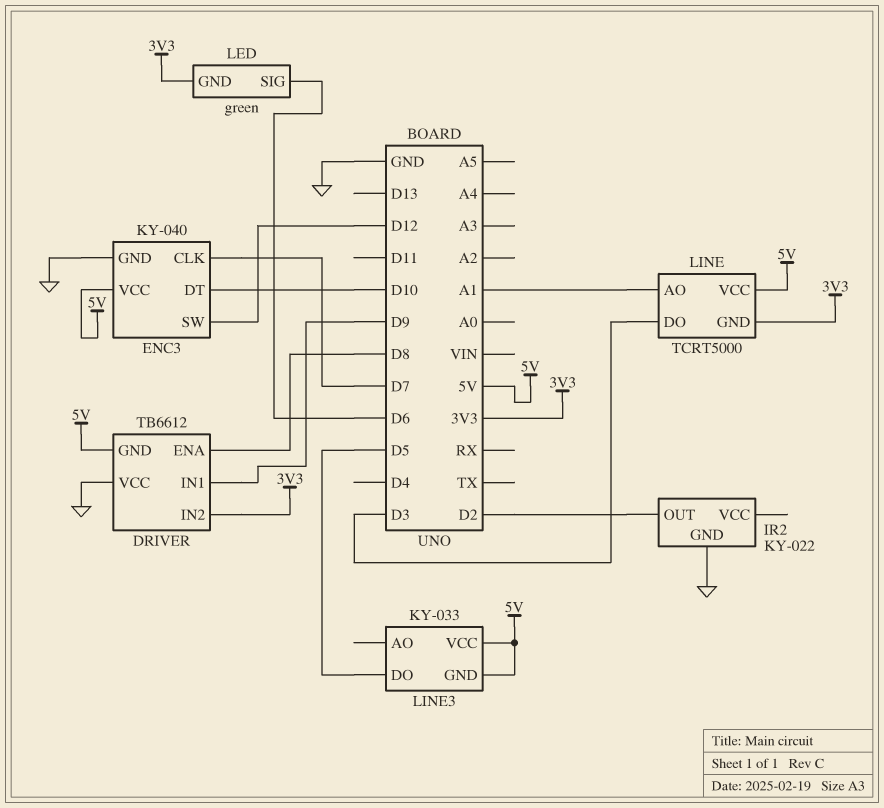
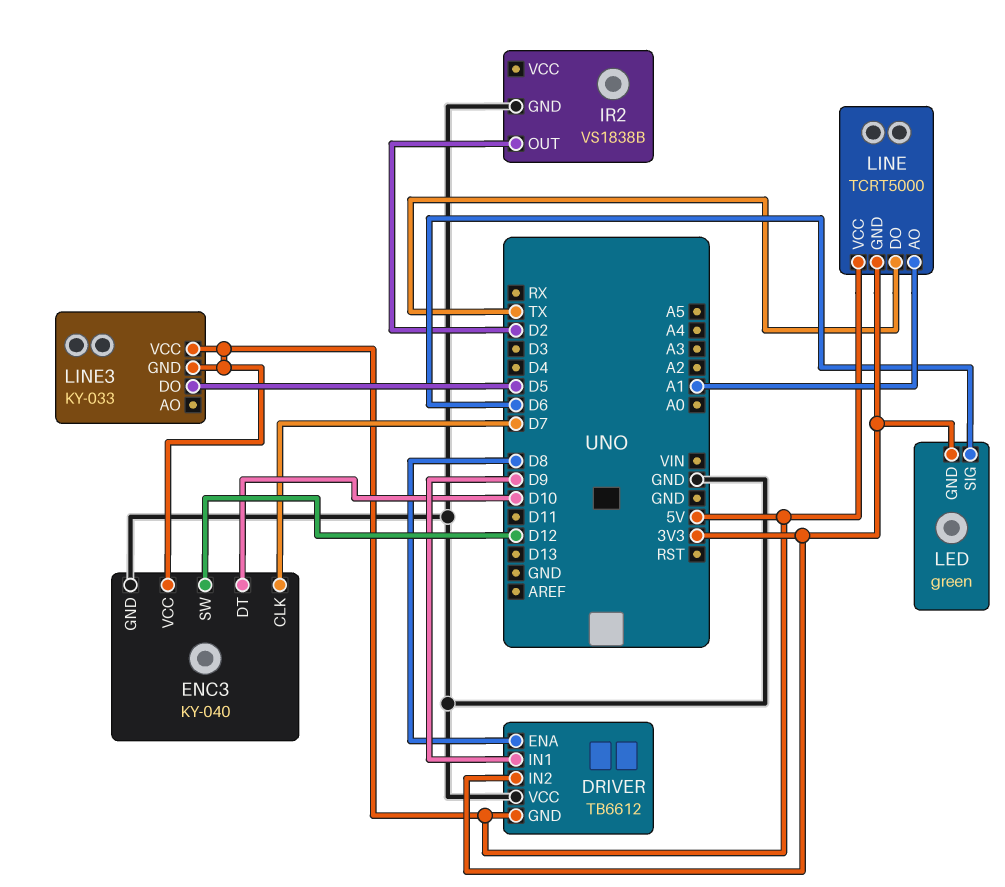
IR2: KY-022 -> VS1838B
LINE pin DO: D3 -> TX

